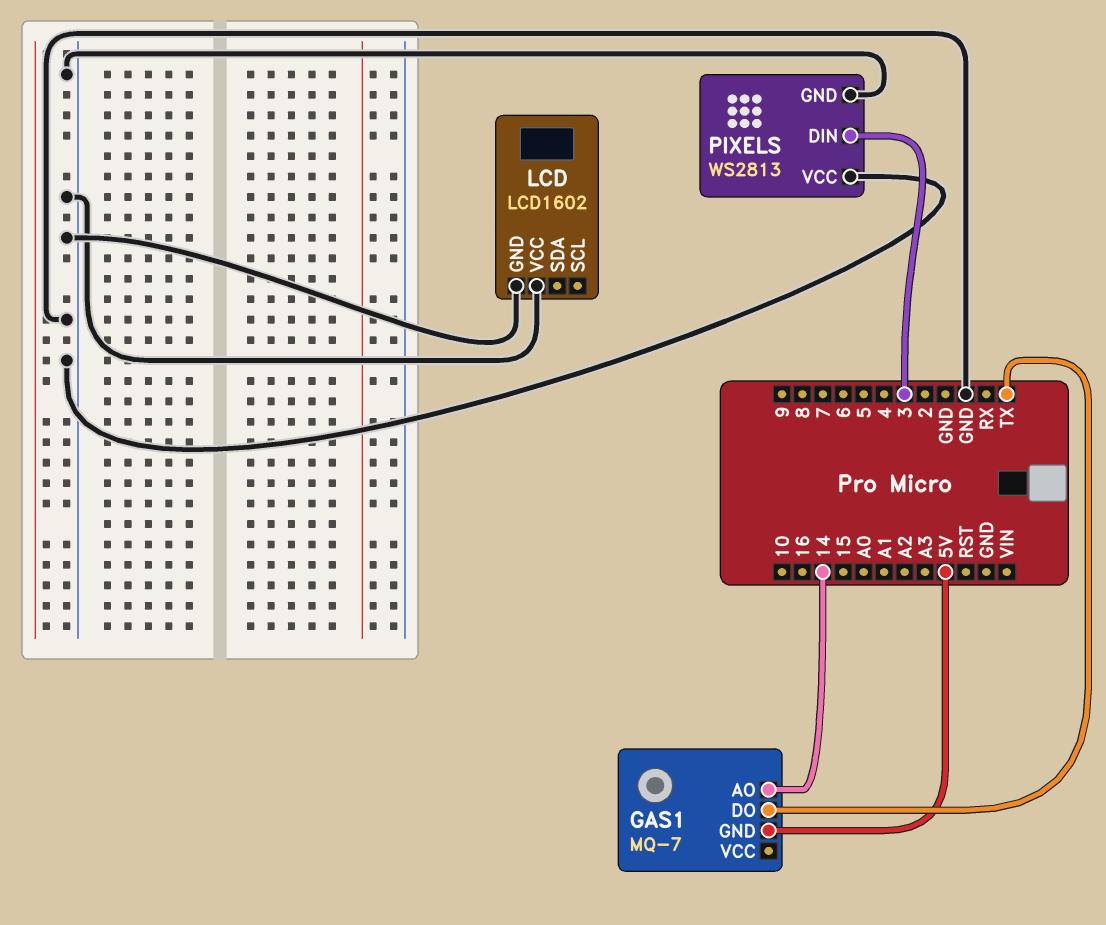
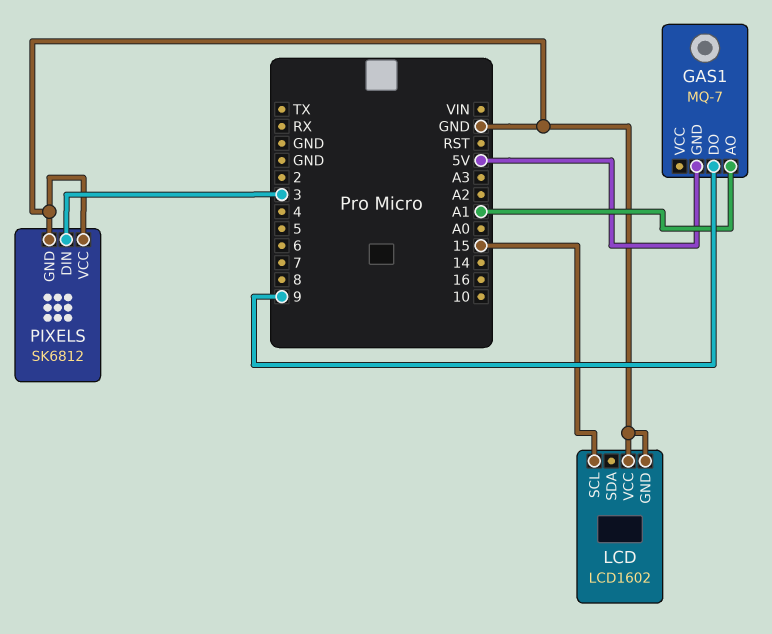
GAS1 pin AO: 14 -> A1
GAS1 pin DO: TX -> 9
LCD pin SCL: none -> 15
PIXELS: WS2813 -> SK6812

